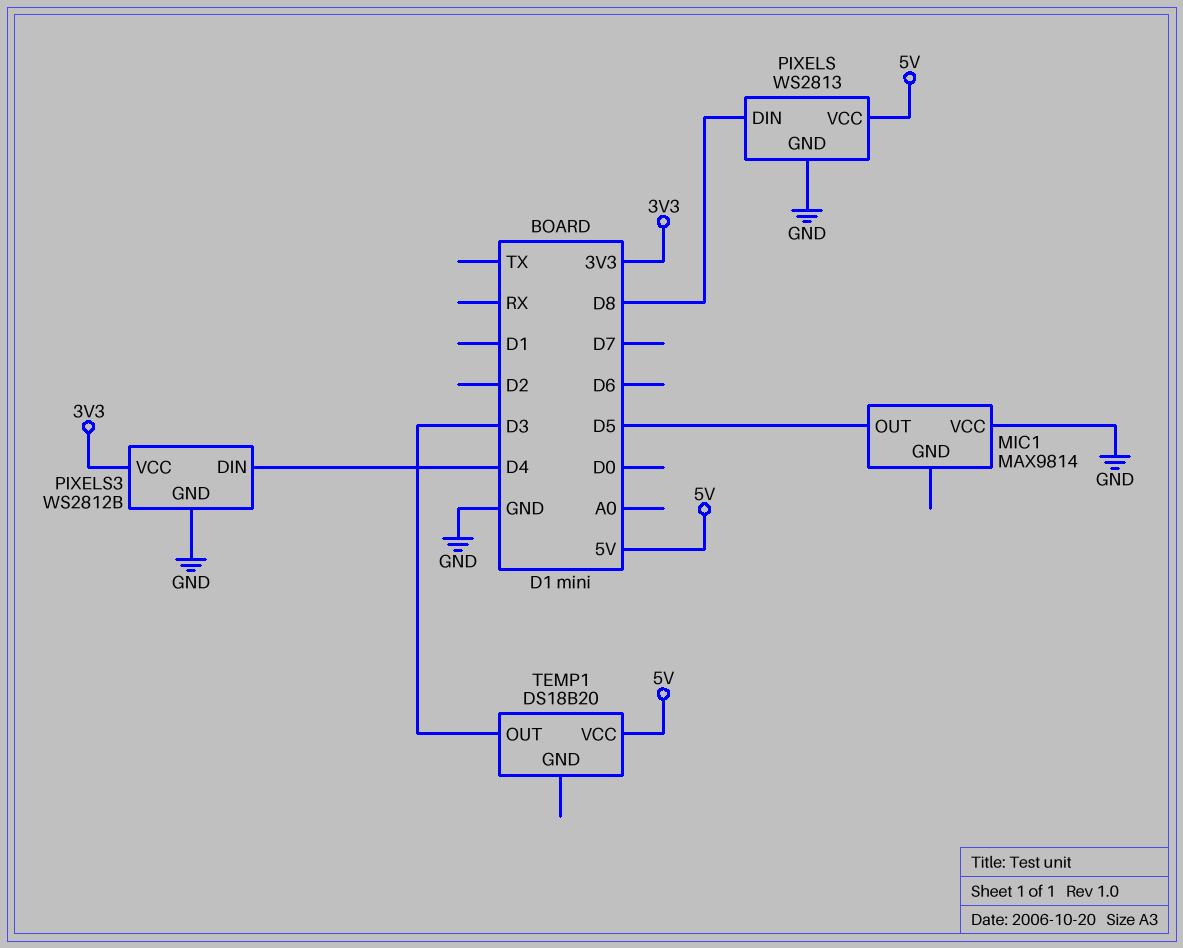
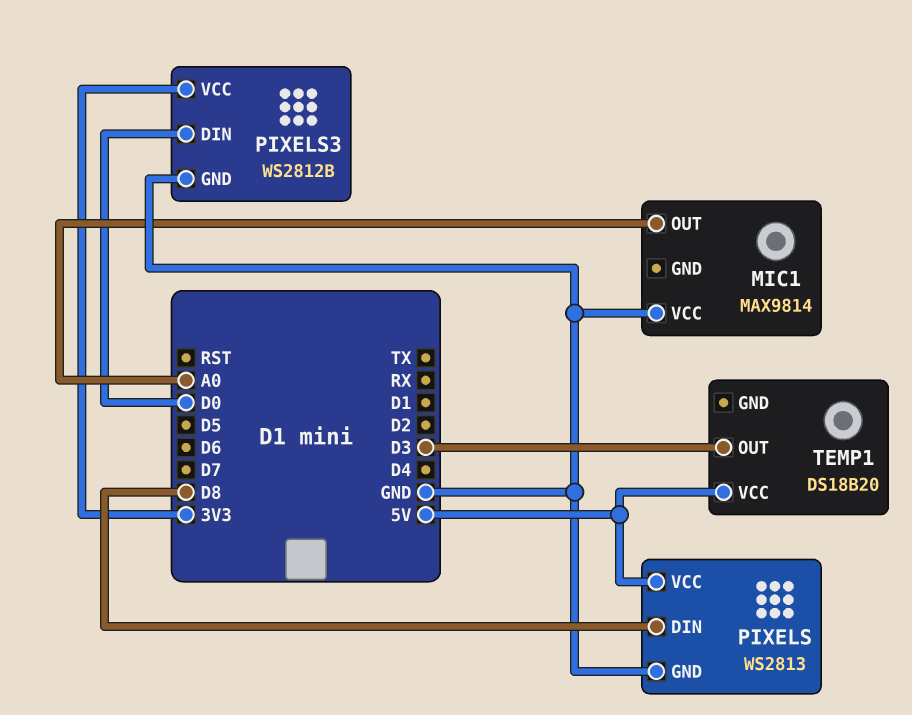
MIC1 pin OUT: D5 -> A0
PIXELS3 pin DIN: D4 -> D0

